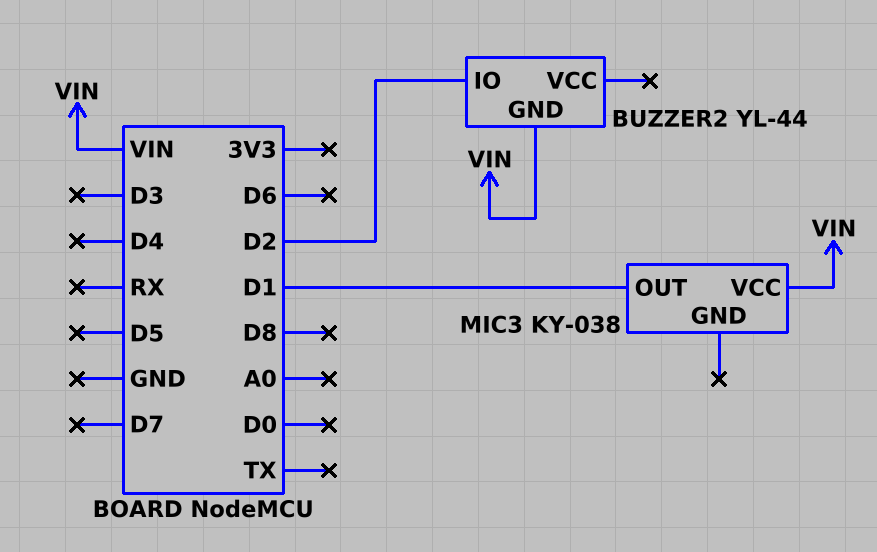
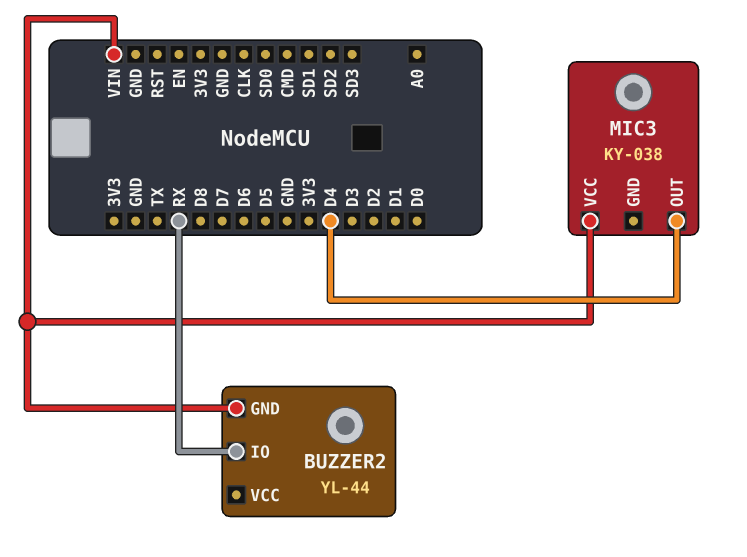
BUZZER2 pin IO: D2 -> RX
MIC3 pin OUT: D1 -> D4

